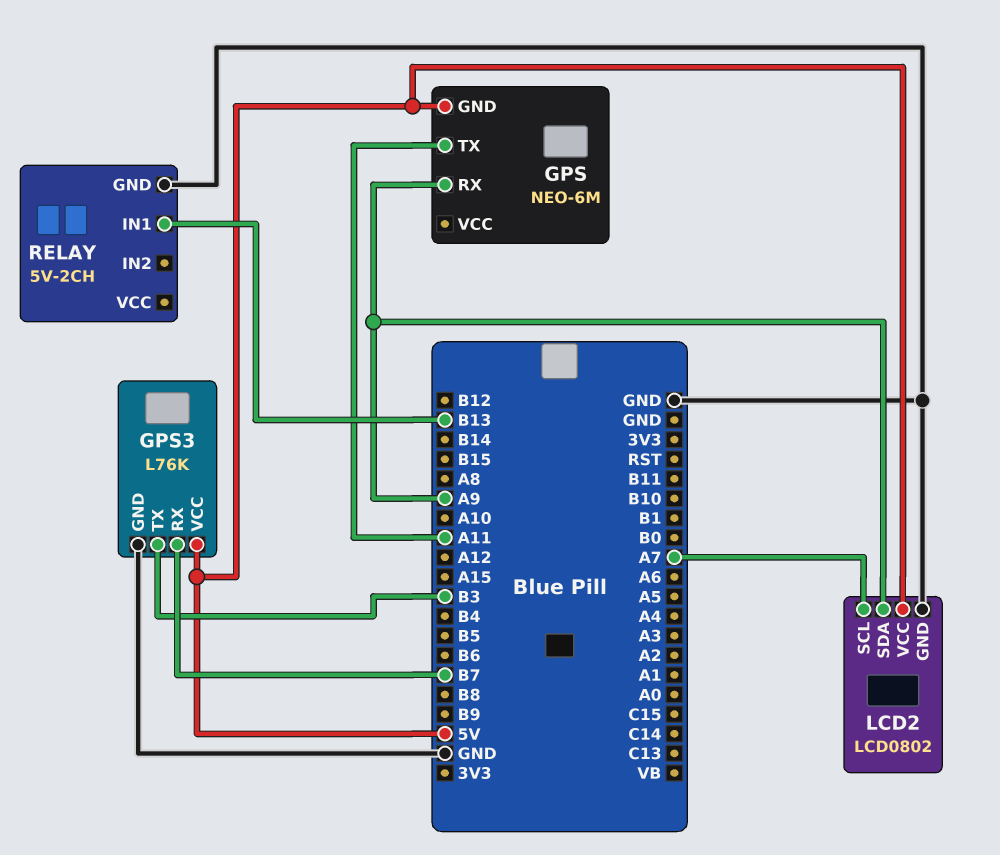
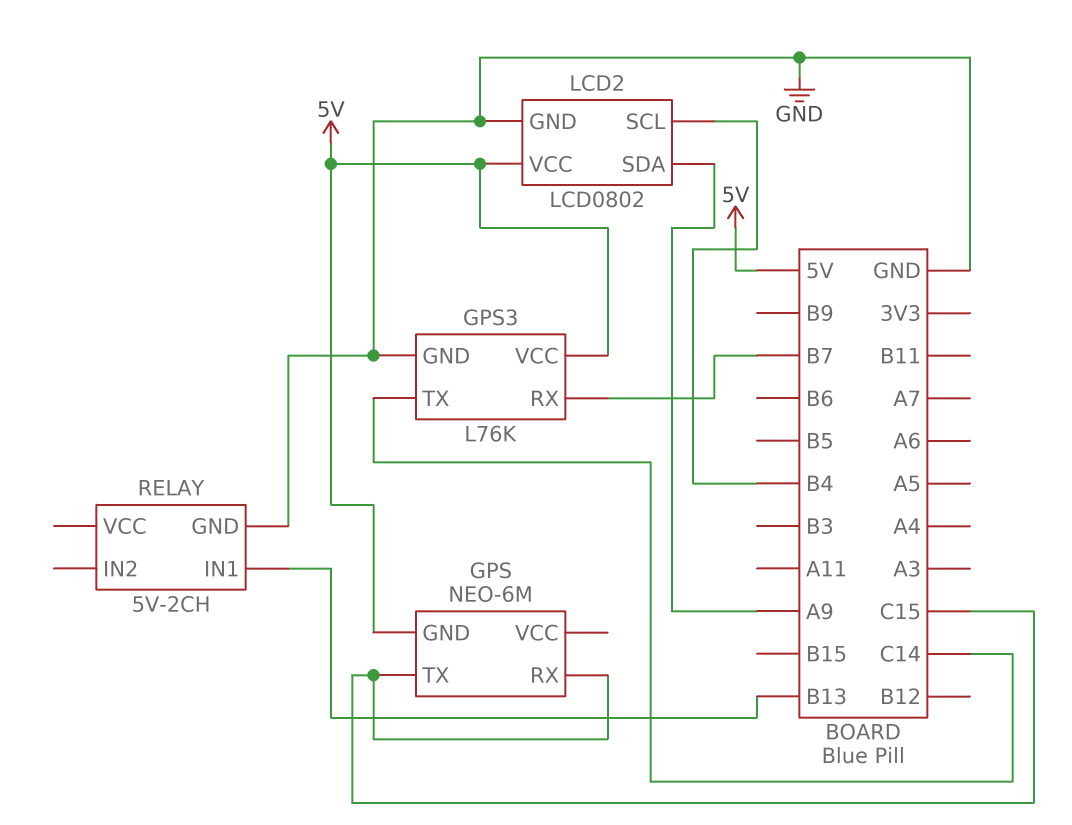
GPS pin RX: A9 -> C15
GPS pin TX: A11 -> C15
GPS3 pin TX: B3 -> C14
LCD2 pin SCL: A7 -> B4

